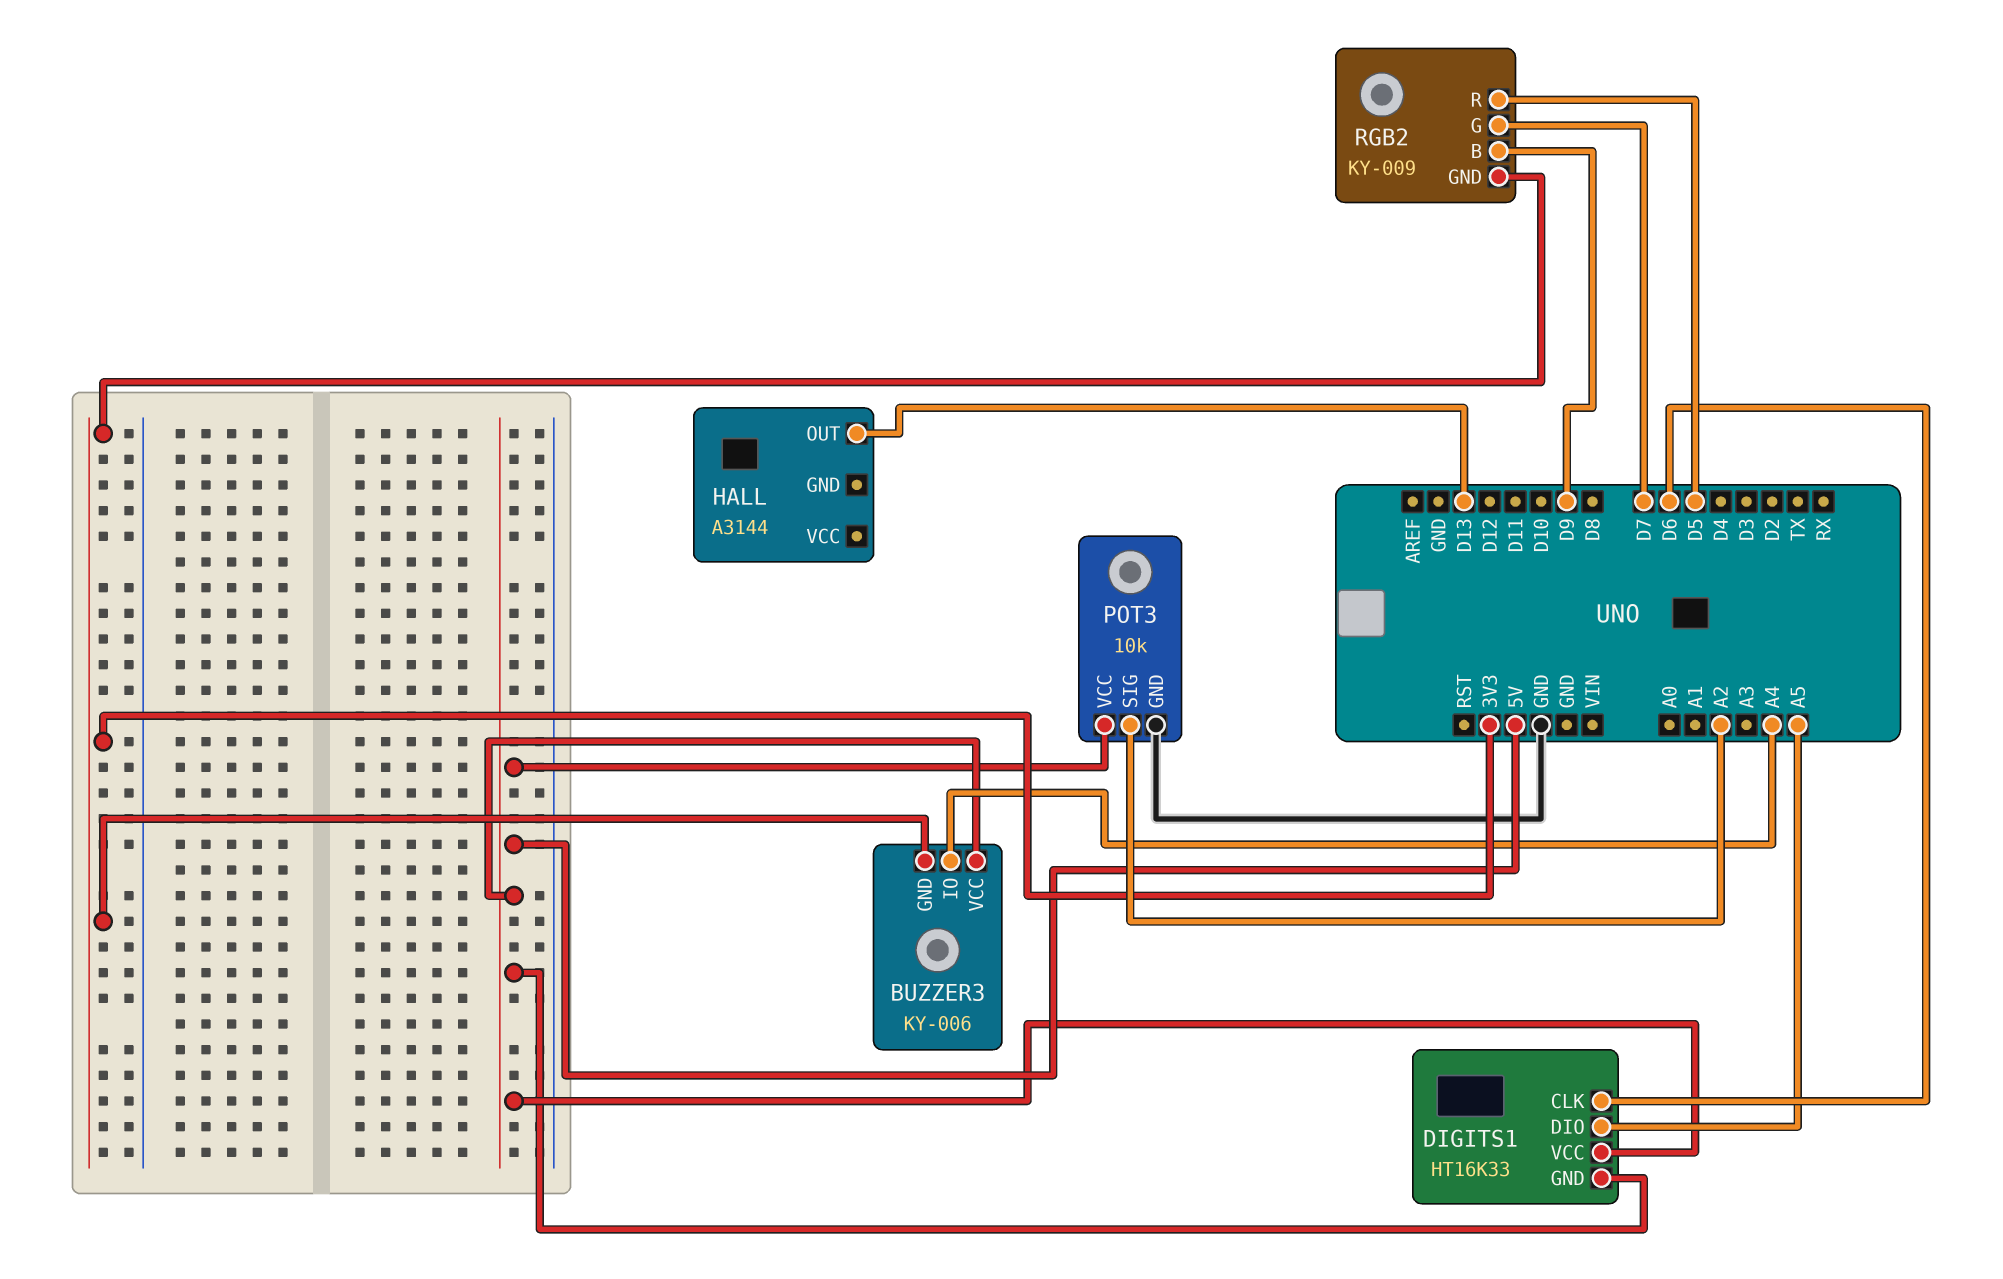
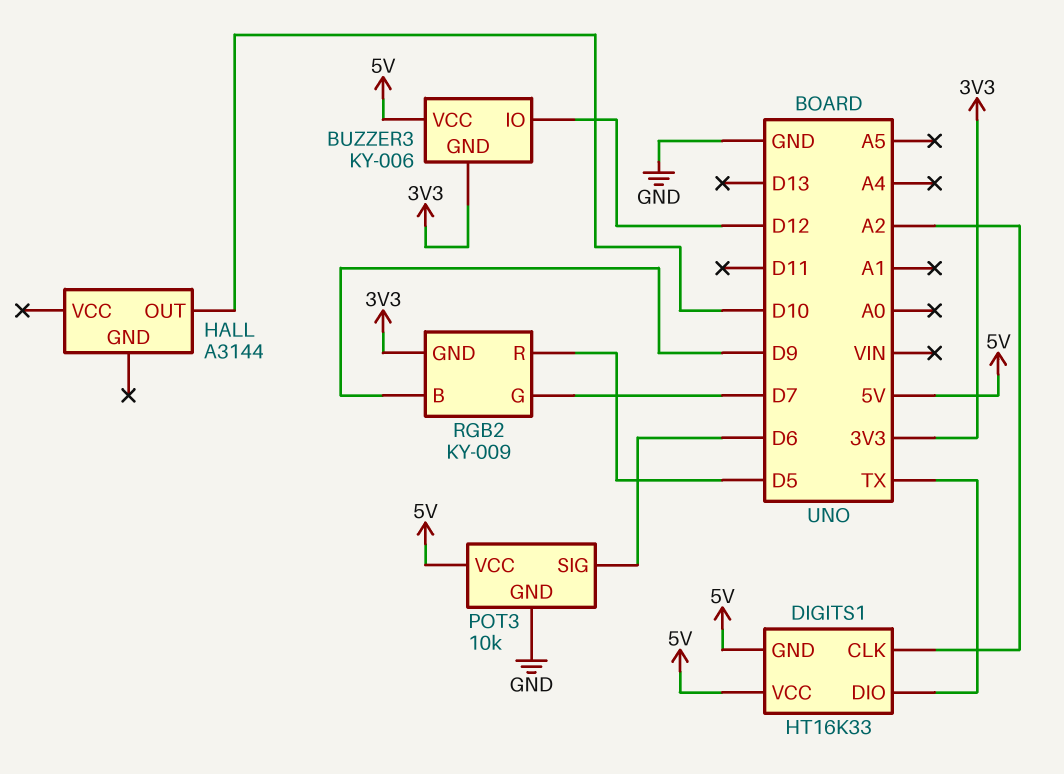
BUZZER3 pin IO: A4 -> D12
DIGITS1 pin CLK: D6 -> A2
DIGITS1 pin DIO: A5 -> TX
HALL pin OUT: D13 -> D10
POT3 pin SIG: A2 -> D6

